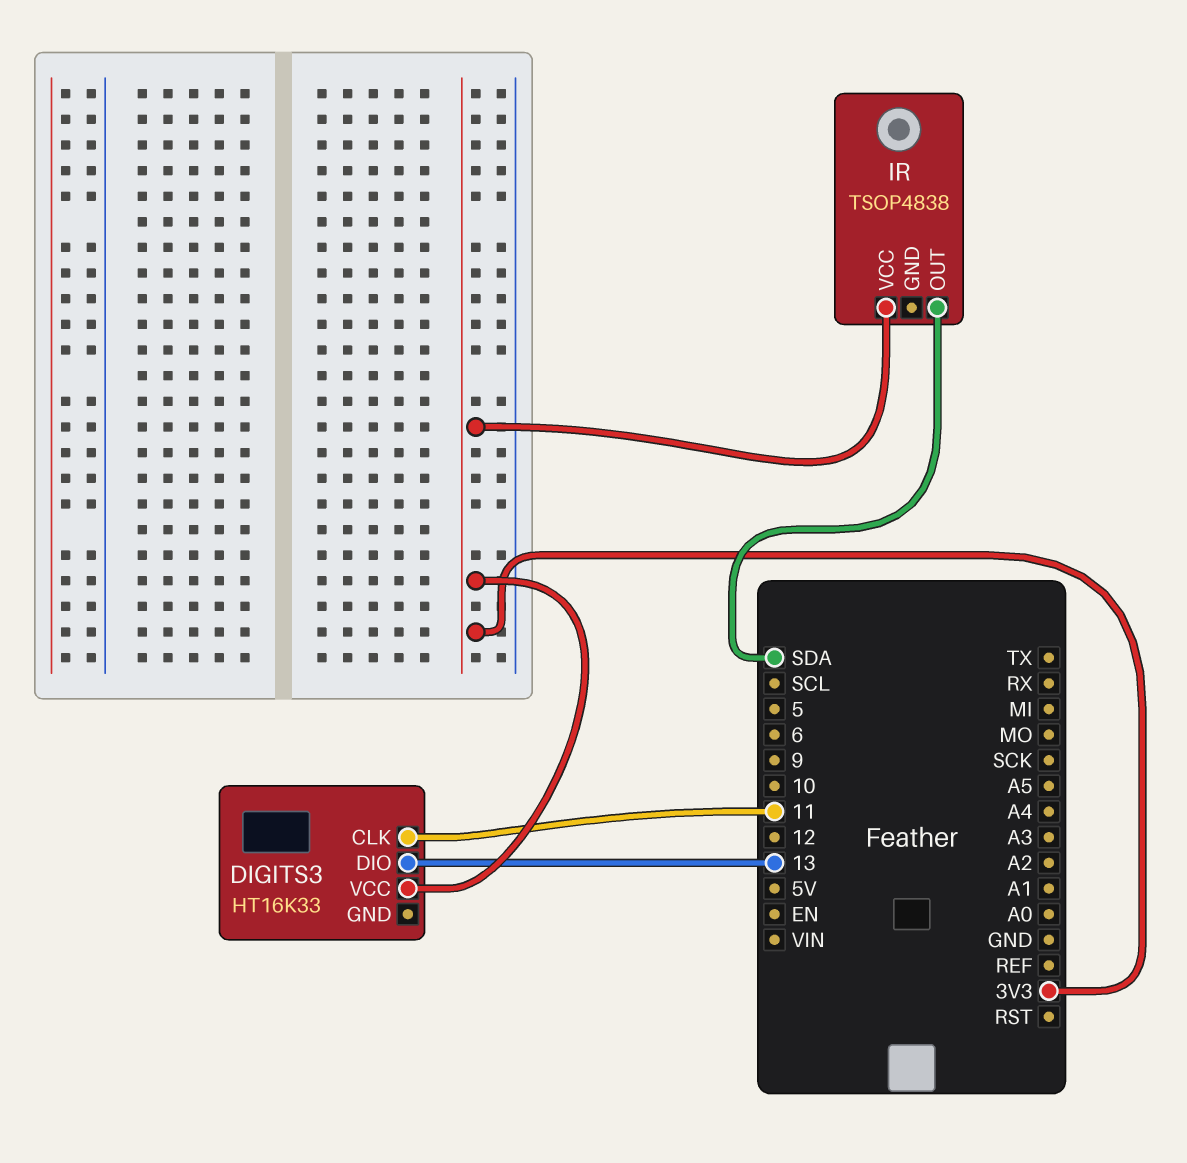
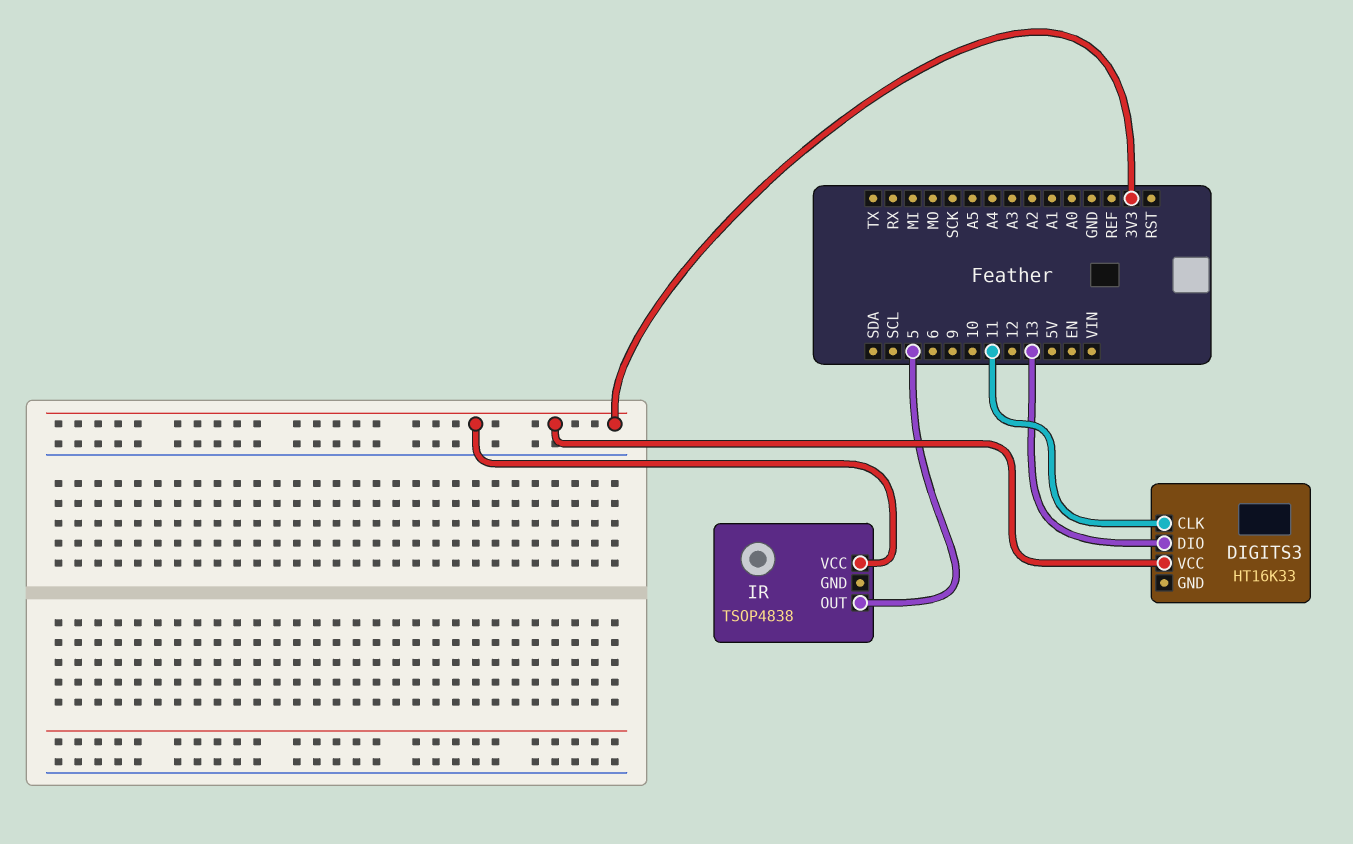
IR pin OUT: SDA -> 5

